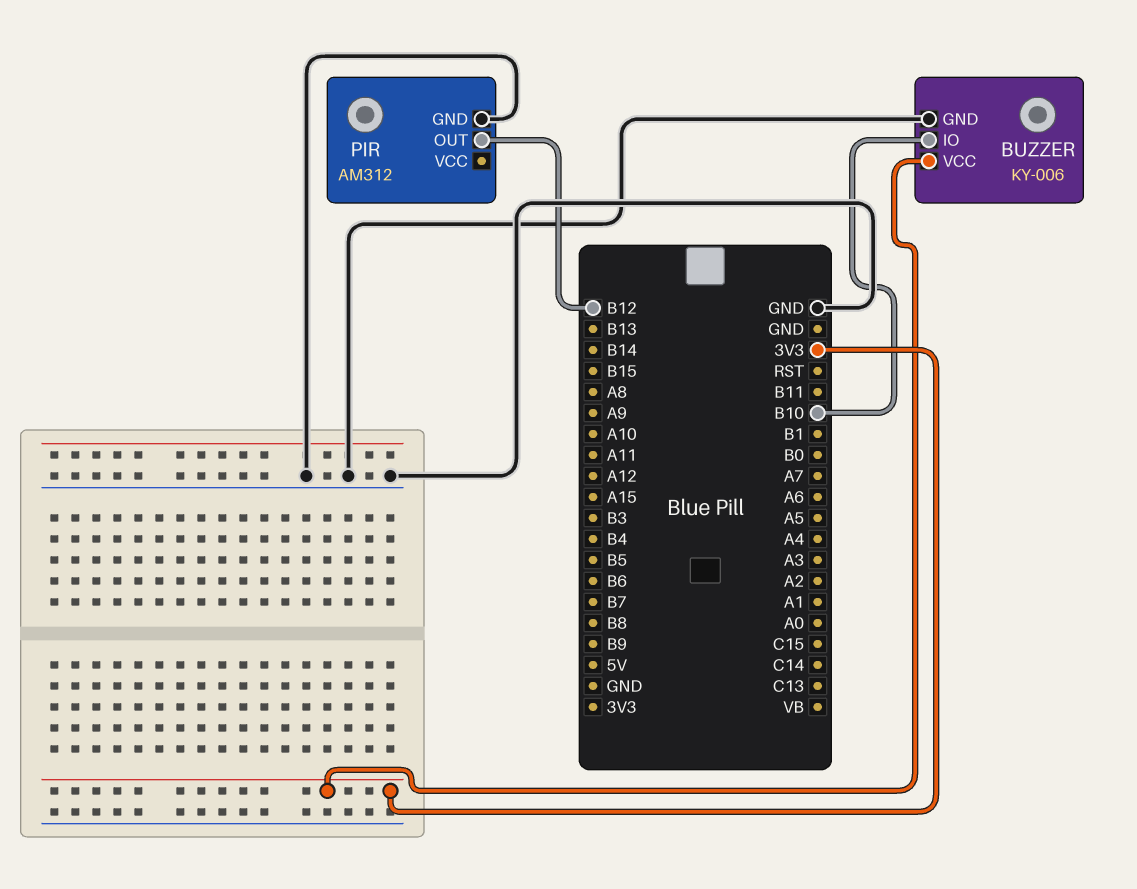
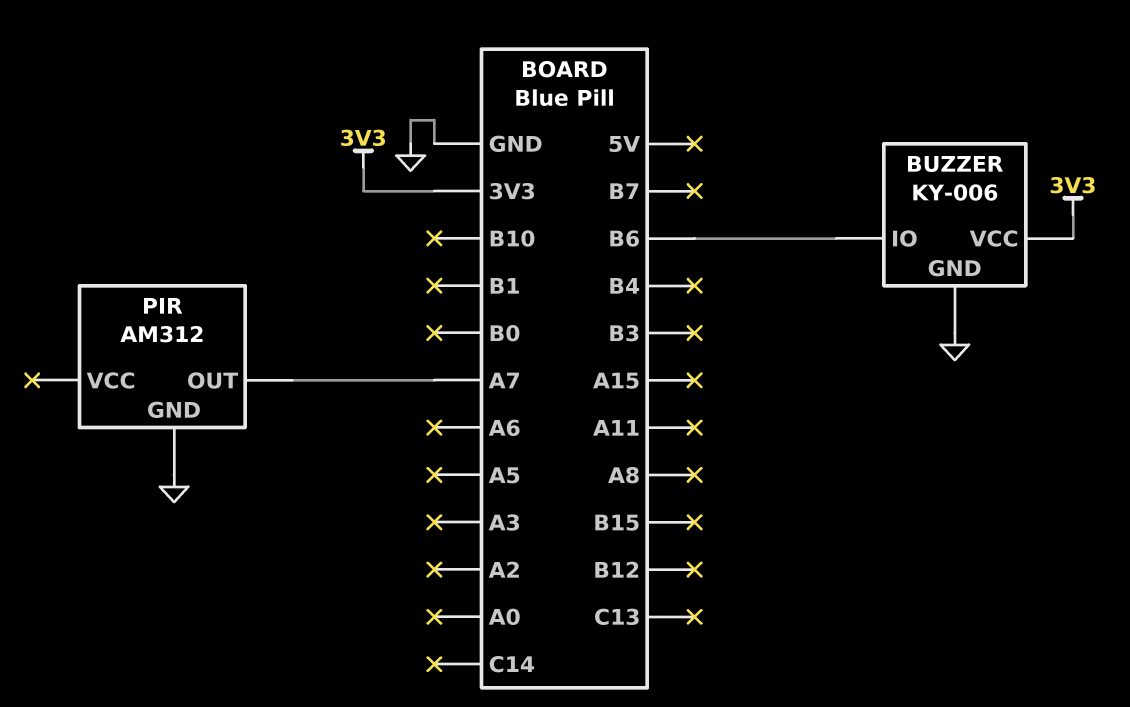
BUZZER pin IO: B10 -> B6
PIR pin OUT: B12 -> A7

